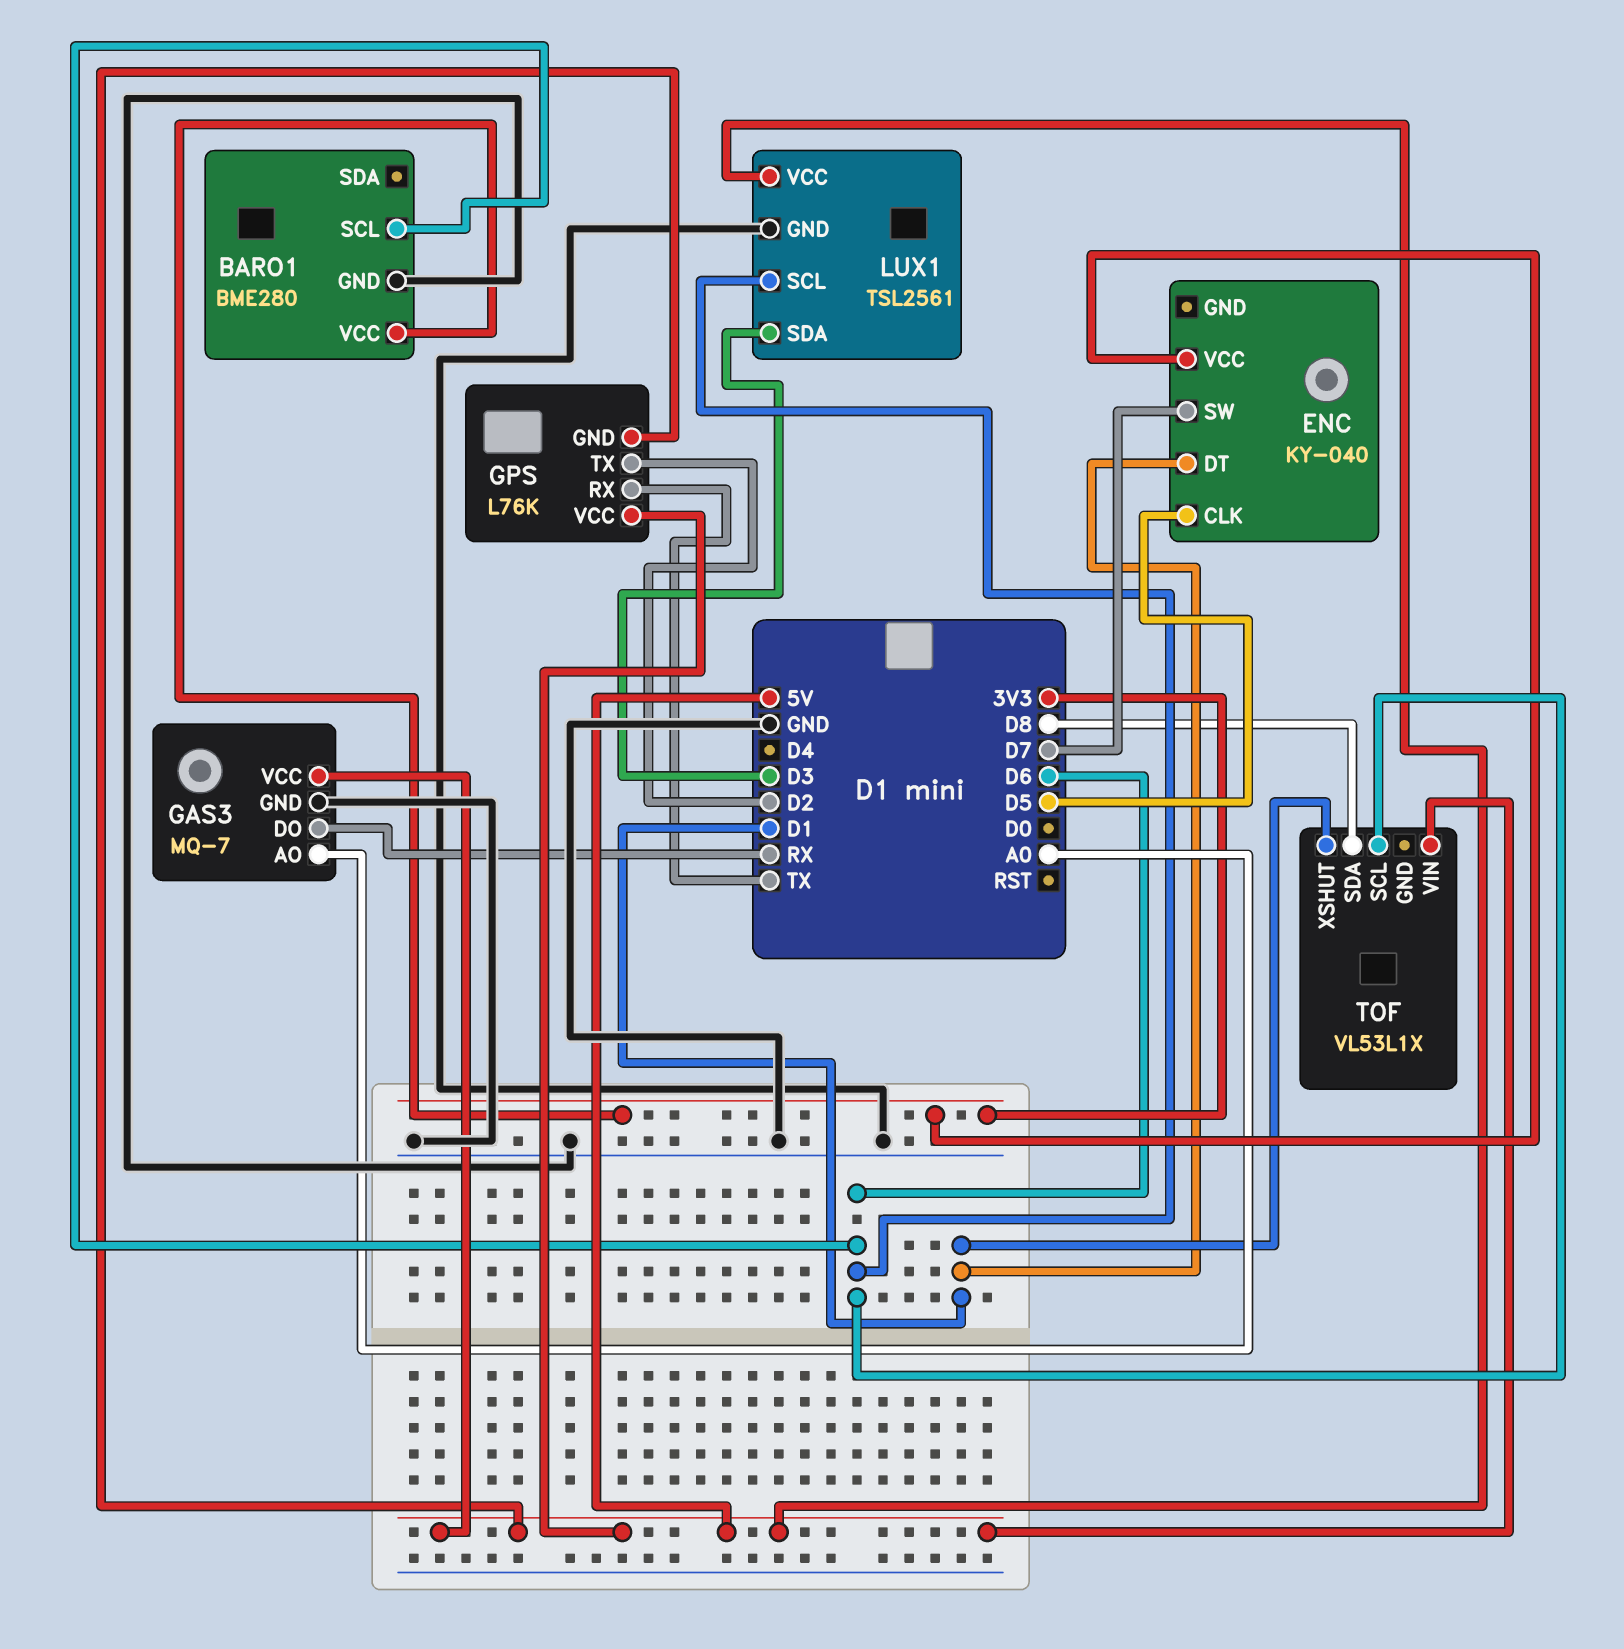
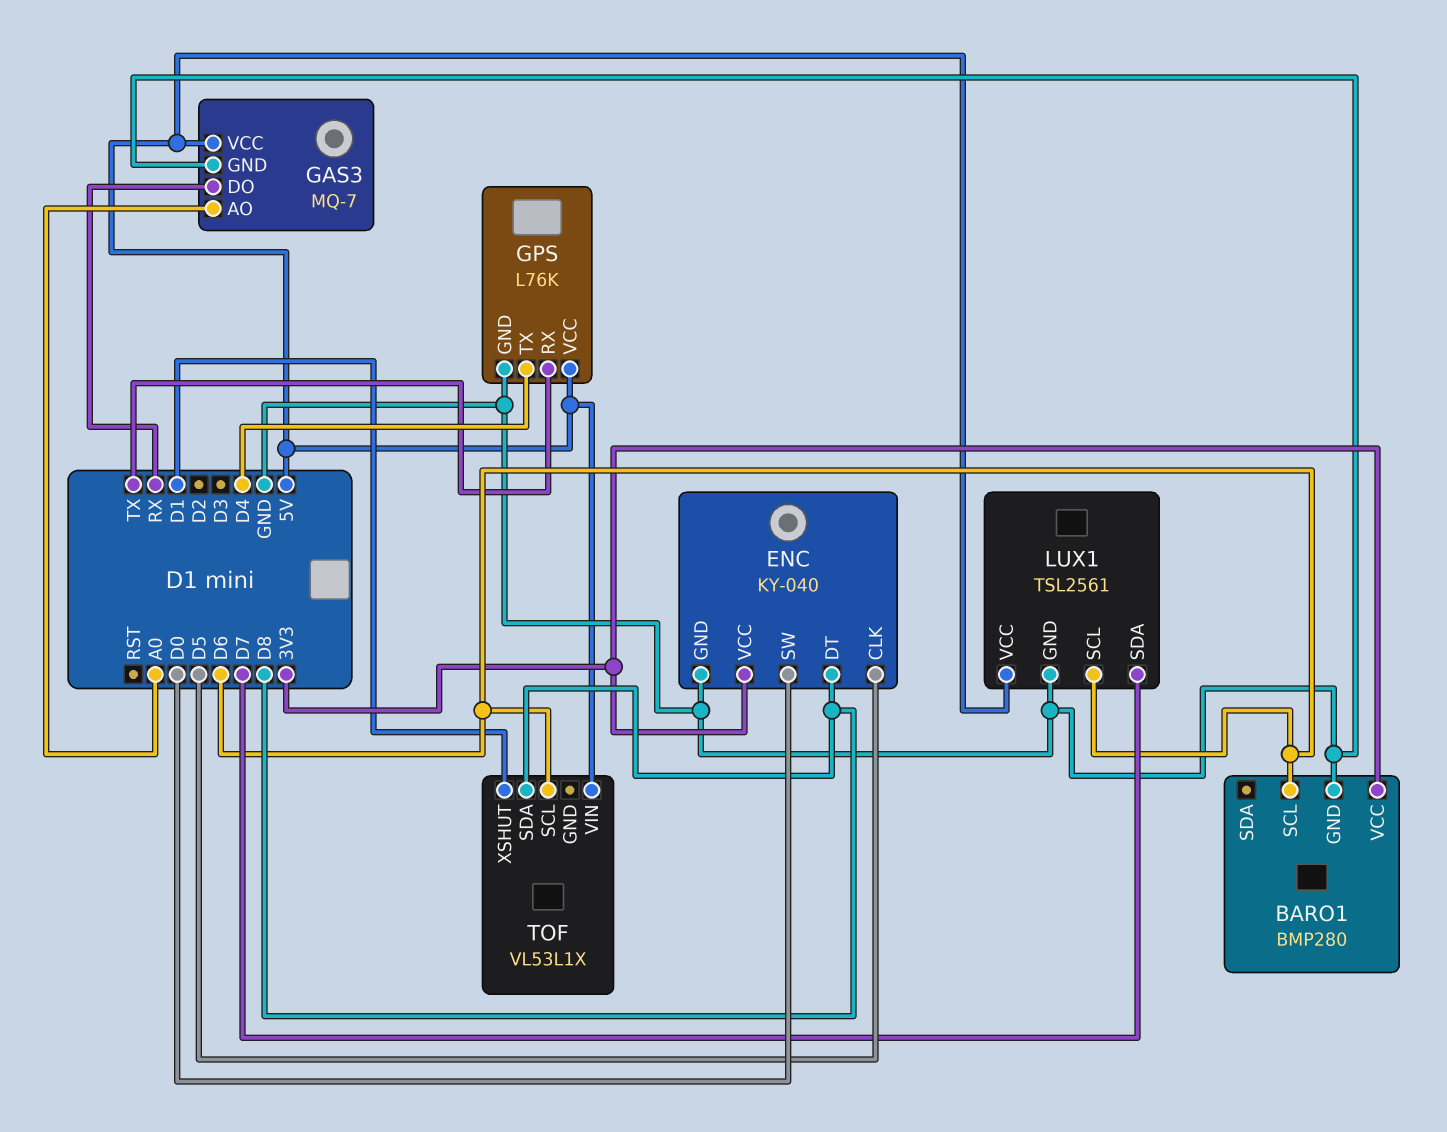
BARO1: BME280 -> BMP280
ENC pin DT: D1 -> D8
ENC pin GND: none -> GND
ENC pin SW: D7 -> D0
GPS pin GND: 5V -> GND
GPS pin TX: D2 -> D4
LUX1 pin SDA: D3 -> D7

